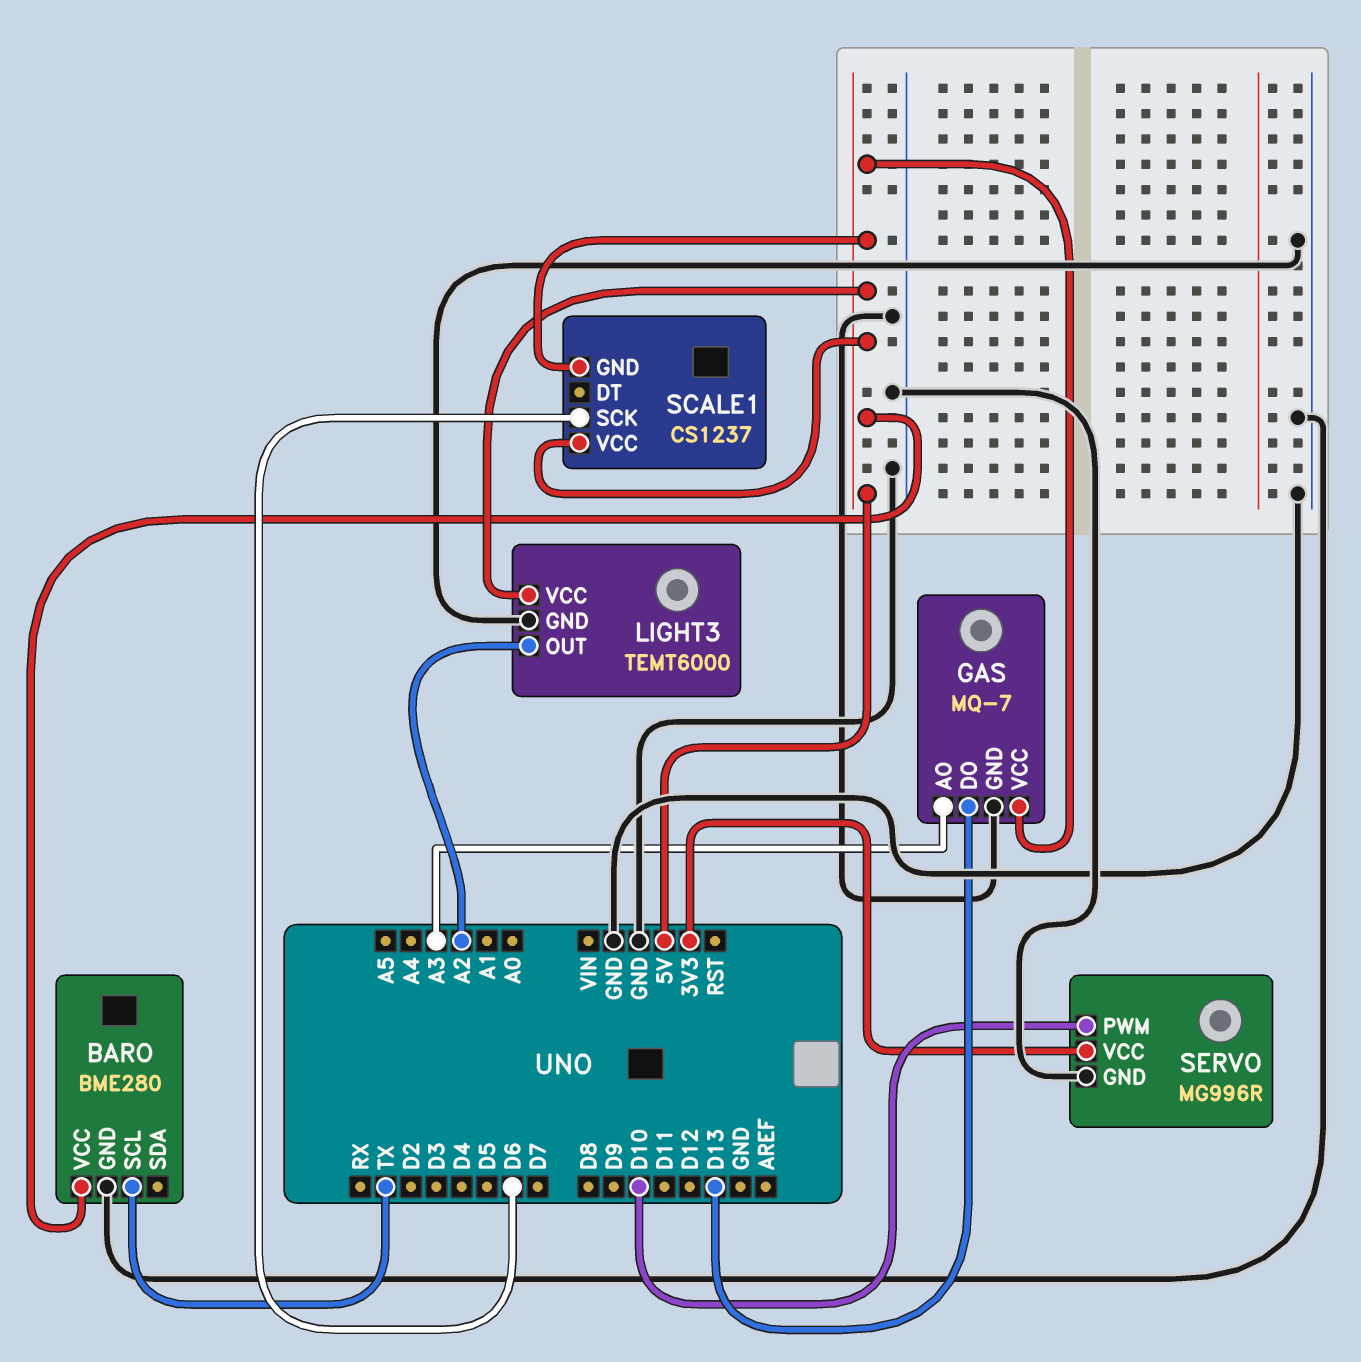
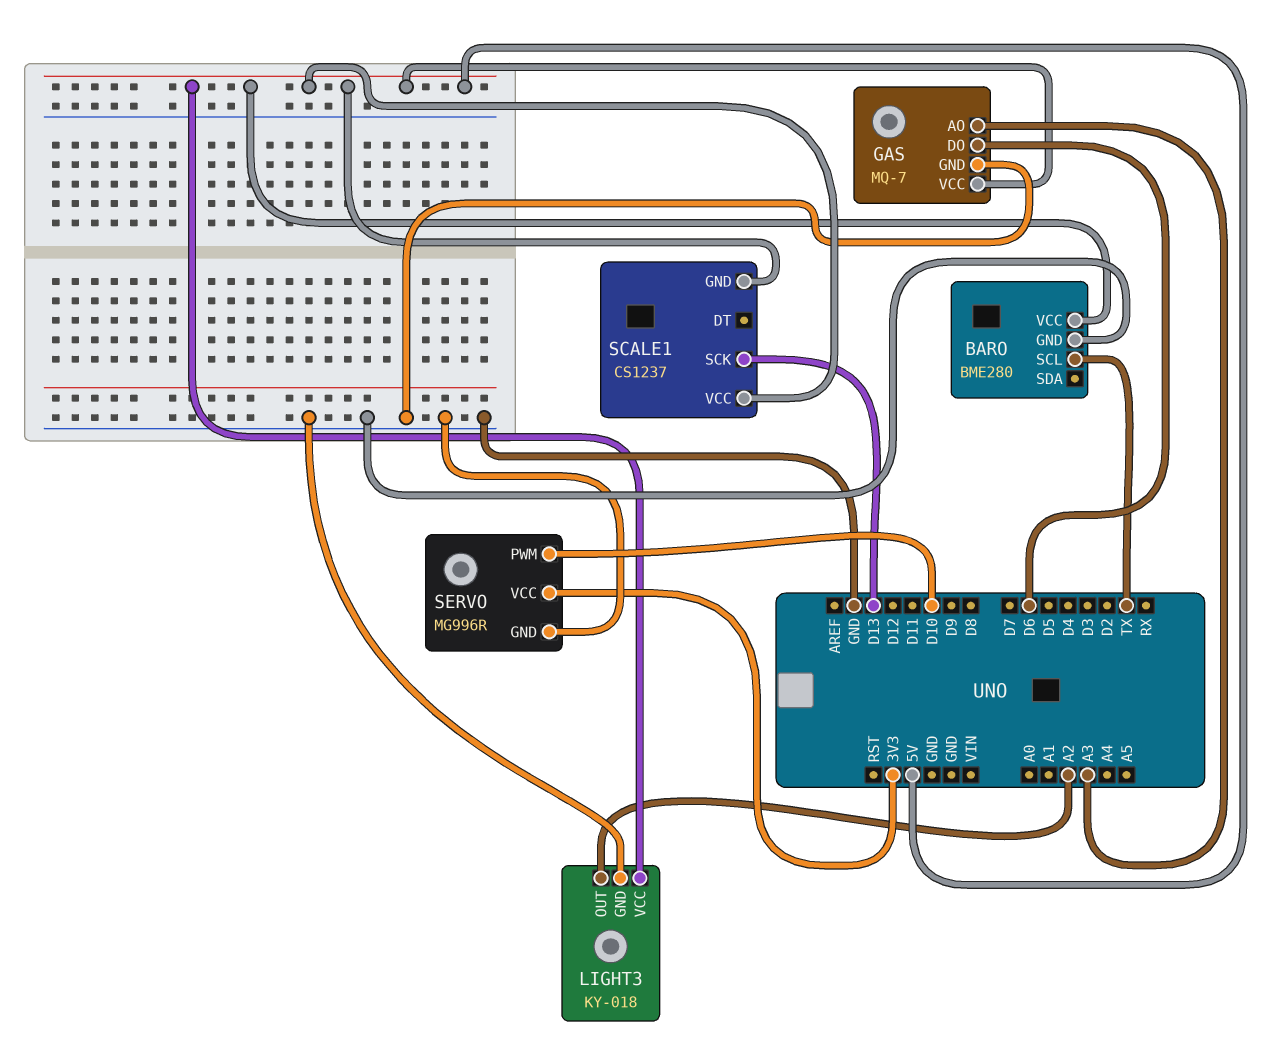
GAS pin DO: D13 -> D6
LIGHT3: TEMT6000 -> KY-018
SCALE1 pin SCK: D6 -> D13

